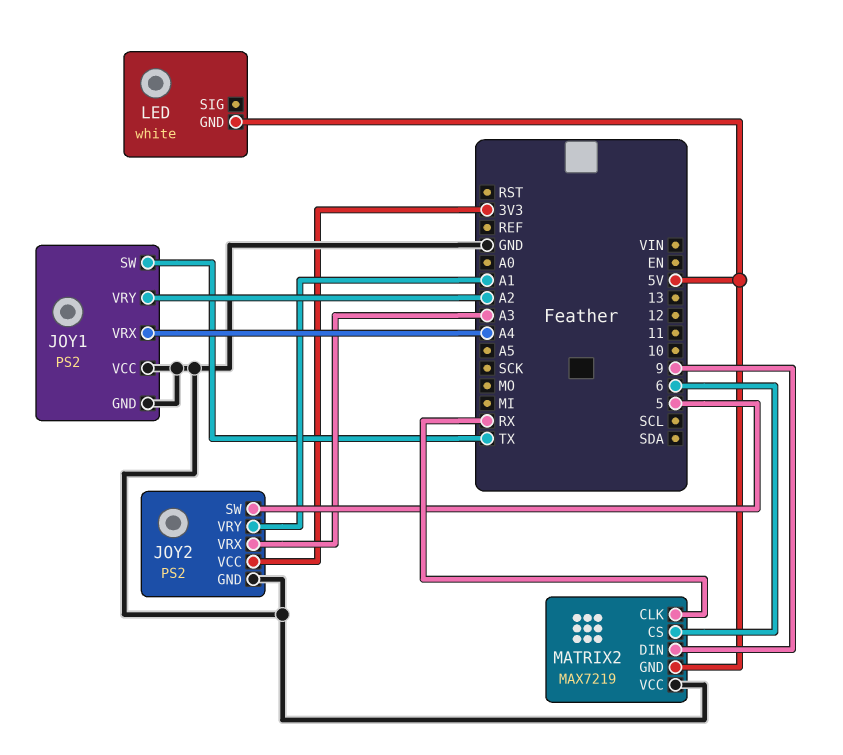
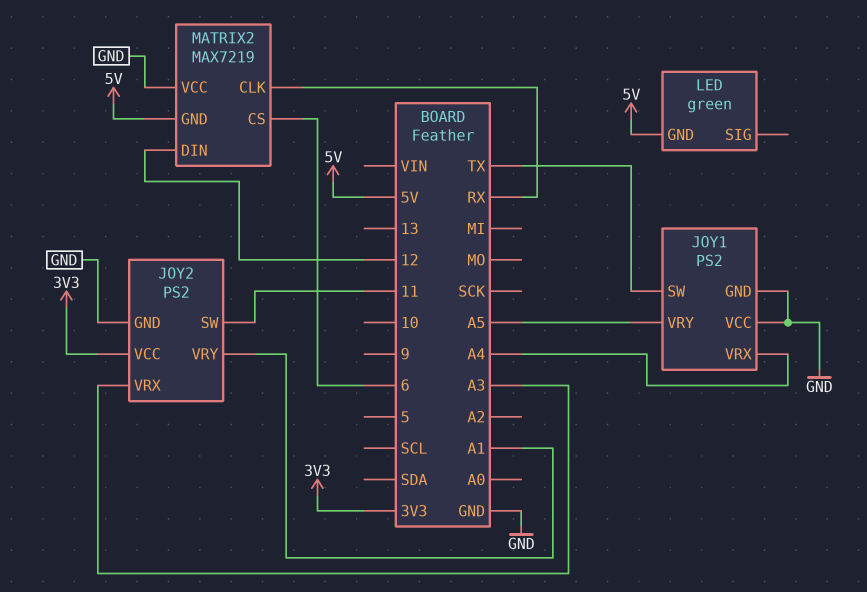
JOY1 pin VRY: A2 -> A5
JOY2 pin SW: 5 -> 11
LED: white -> green
MATRIX2 pin DIN: 9 -> 12

